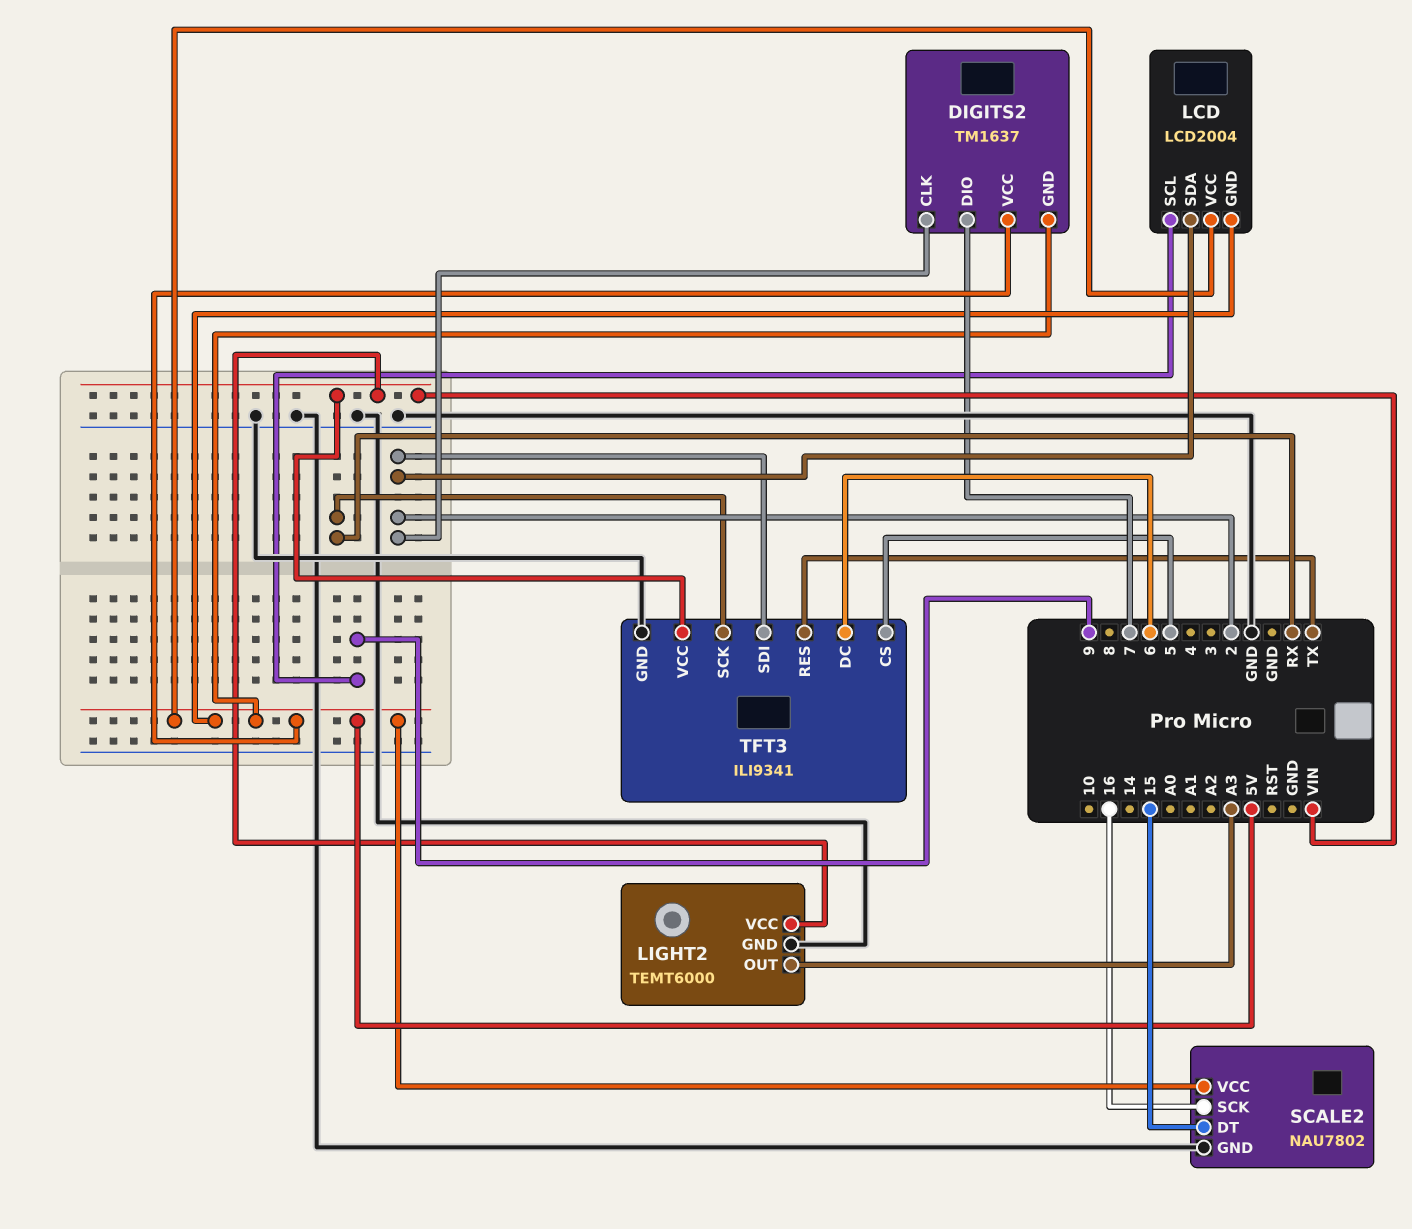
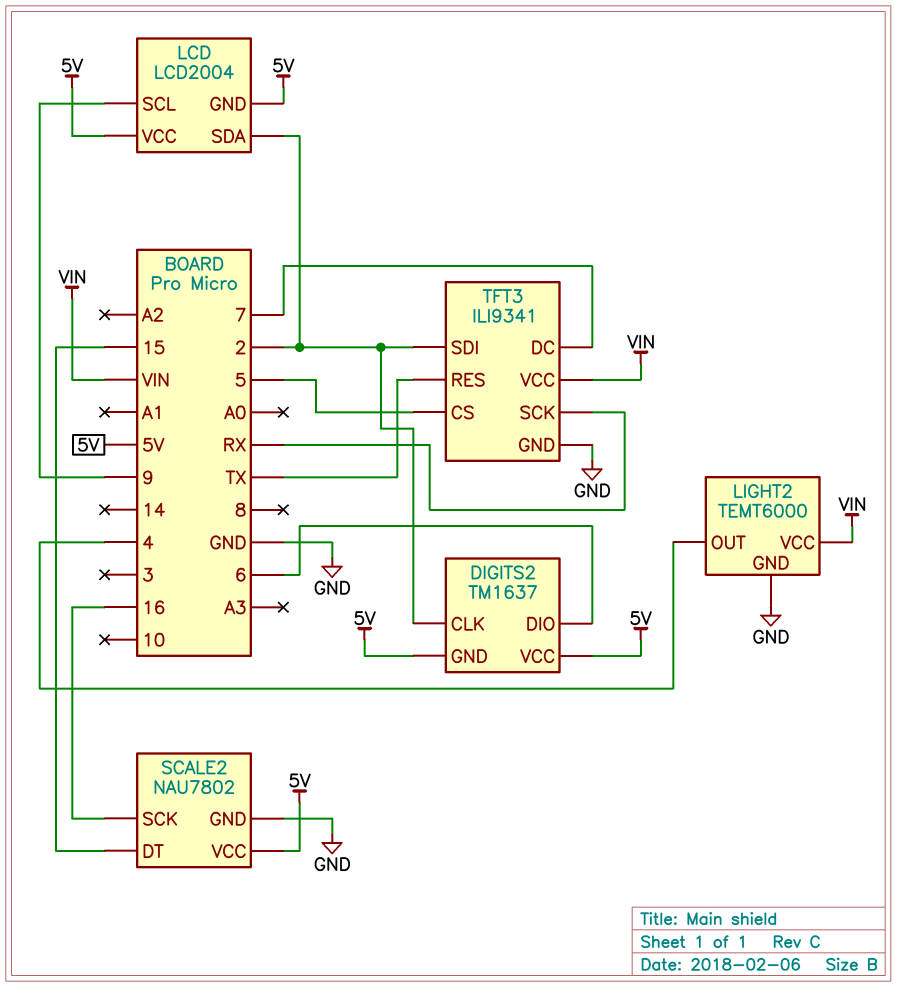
DIGITS2 pin DIO: 7 -> 6
LIGHT2 pin OUT: A3 -> 4
TFT3 pin DC: 6 -> 7

